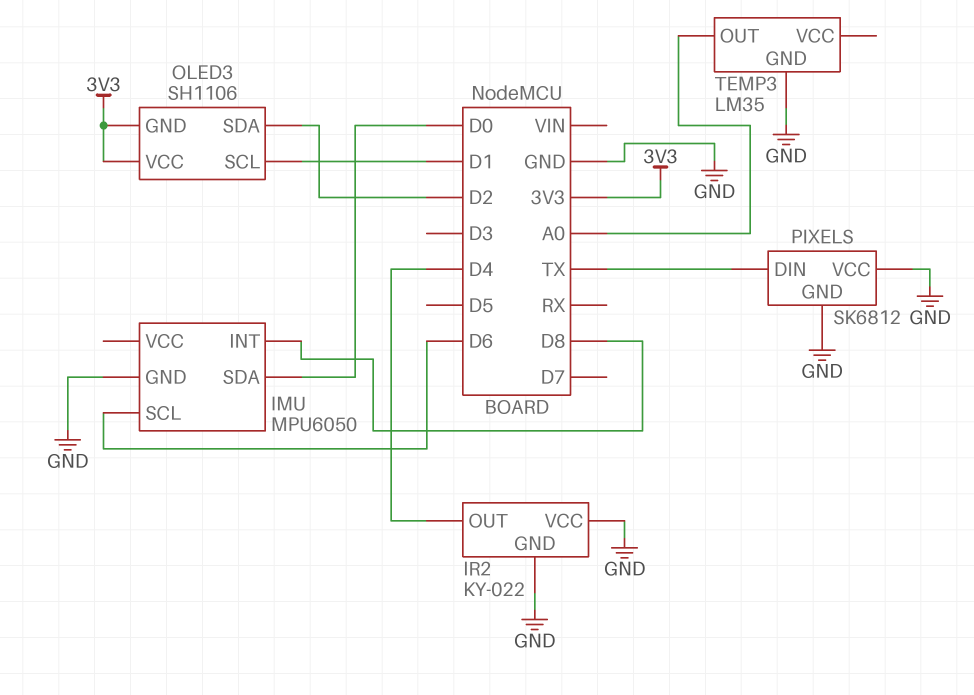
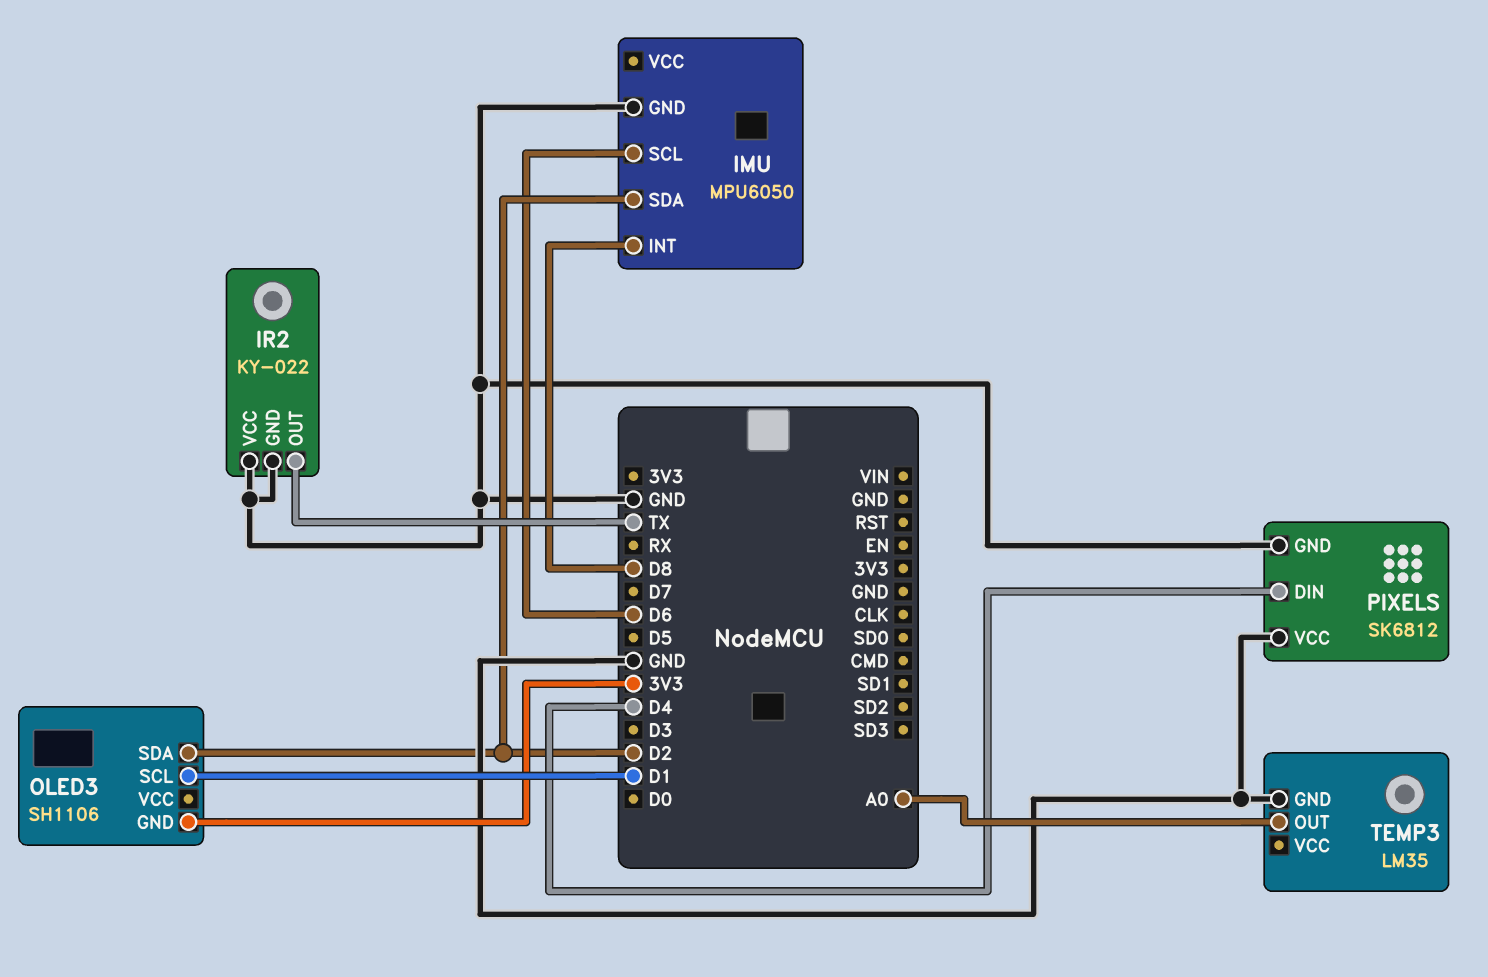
IMU pin SDA: D0 -> D2
IR2 pin OUT: D4 -> TX
OLED3 pin VCC: 3V3 -> none
PIXELS pin DIN: TX -> D4

